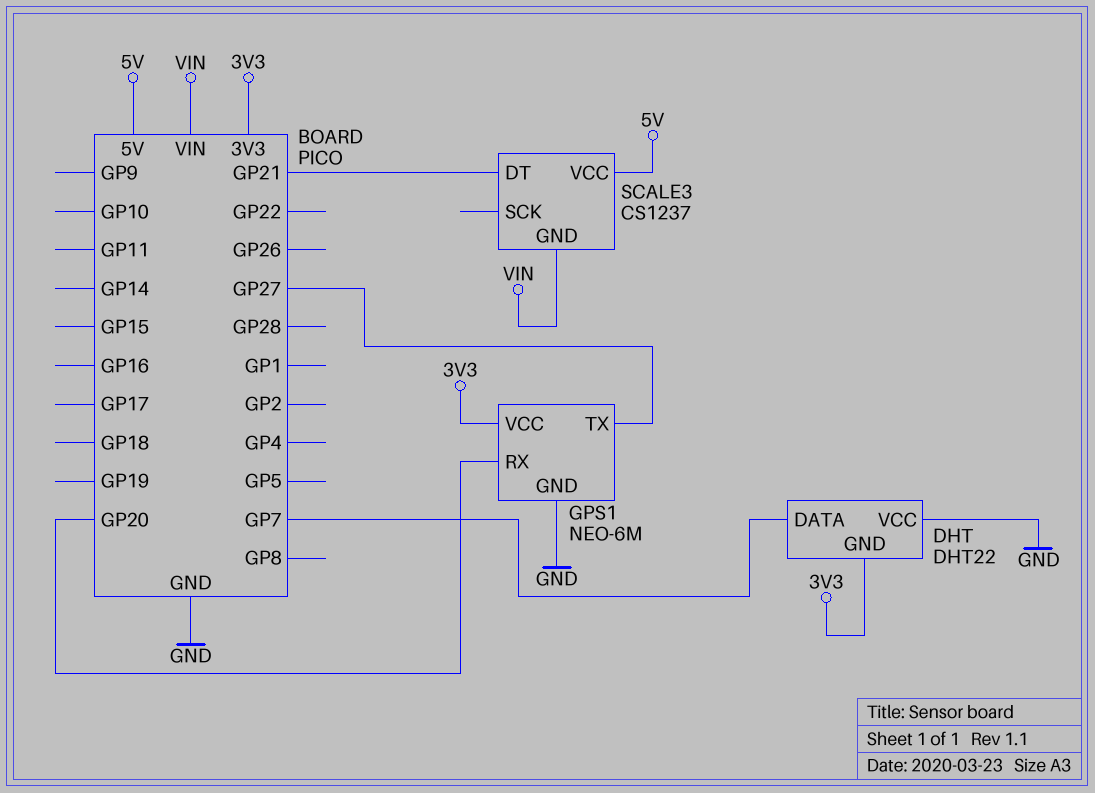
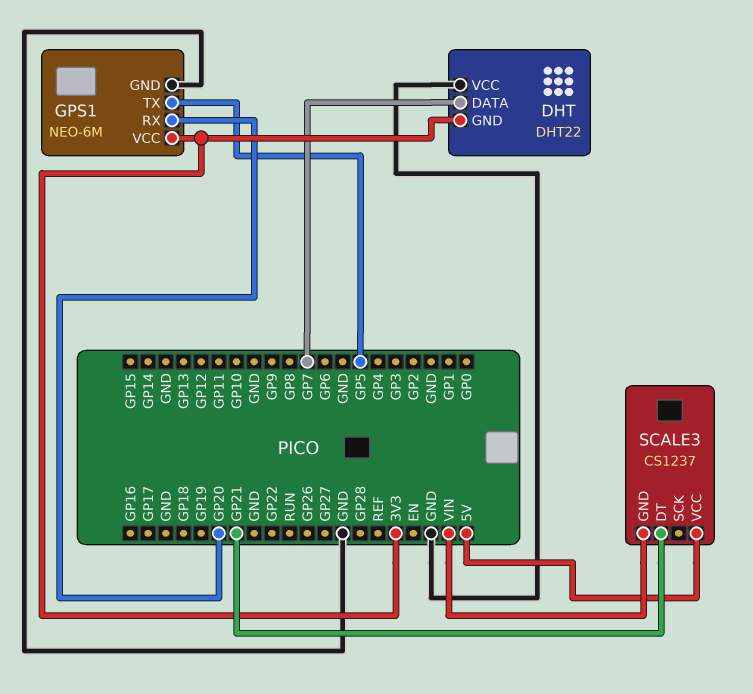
GPS1 pin TX: GP27 -> GP5

